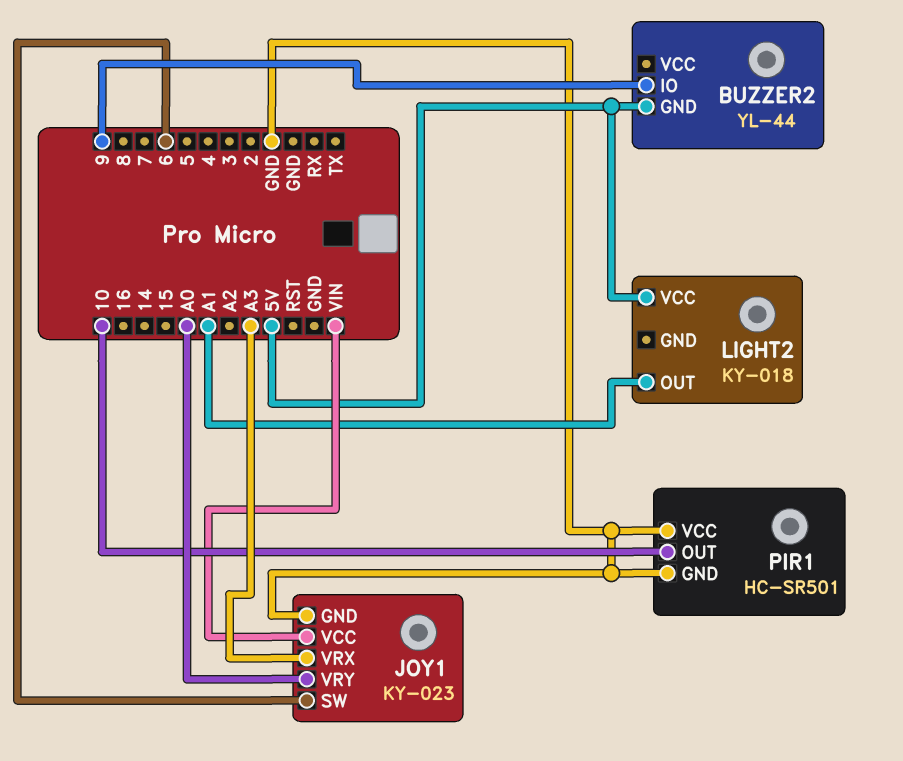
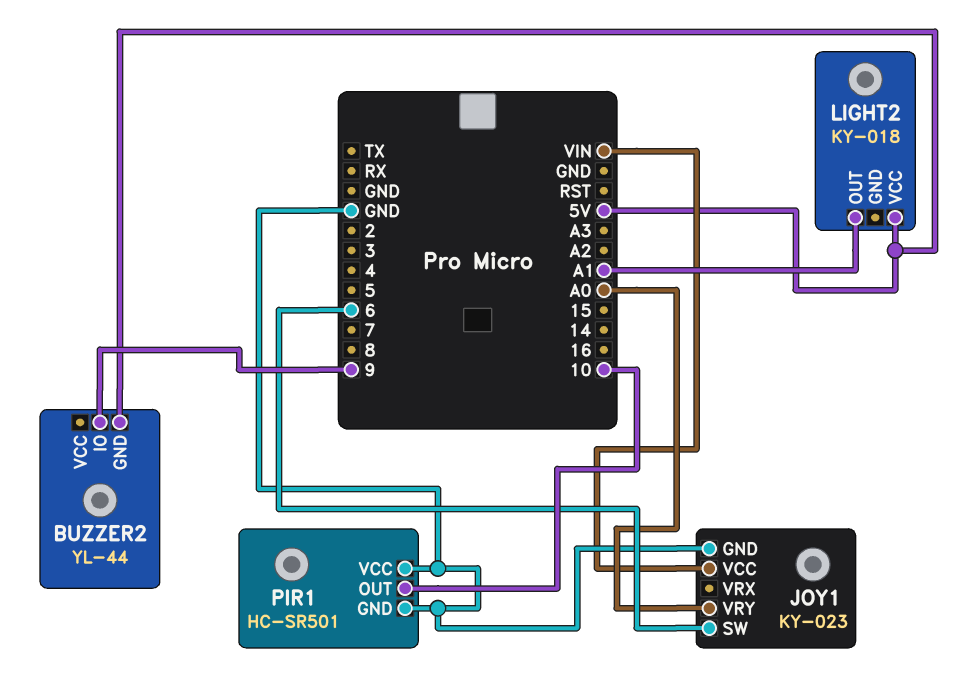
JOY1 pin VRX: A3 -> none

